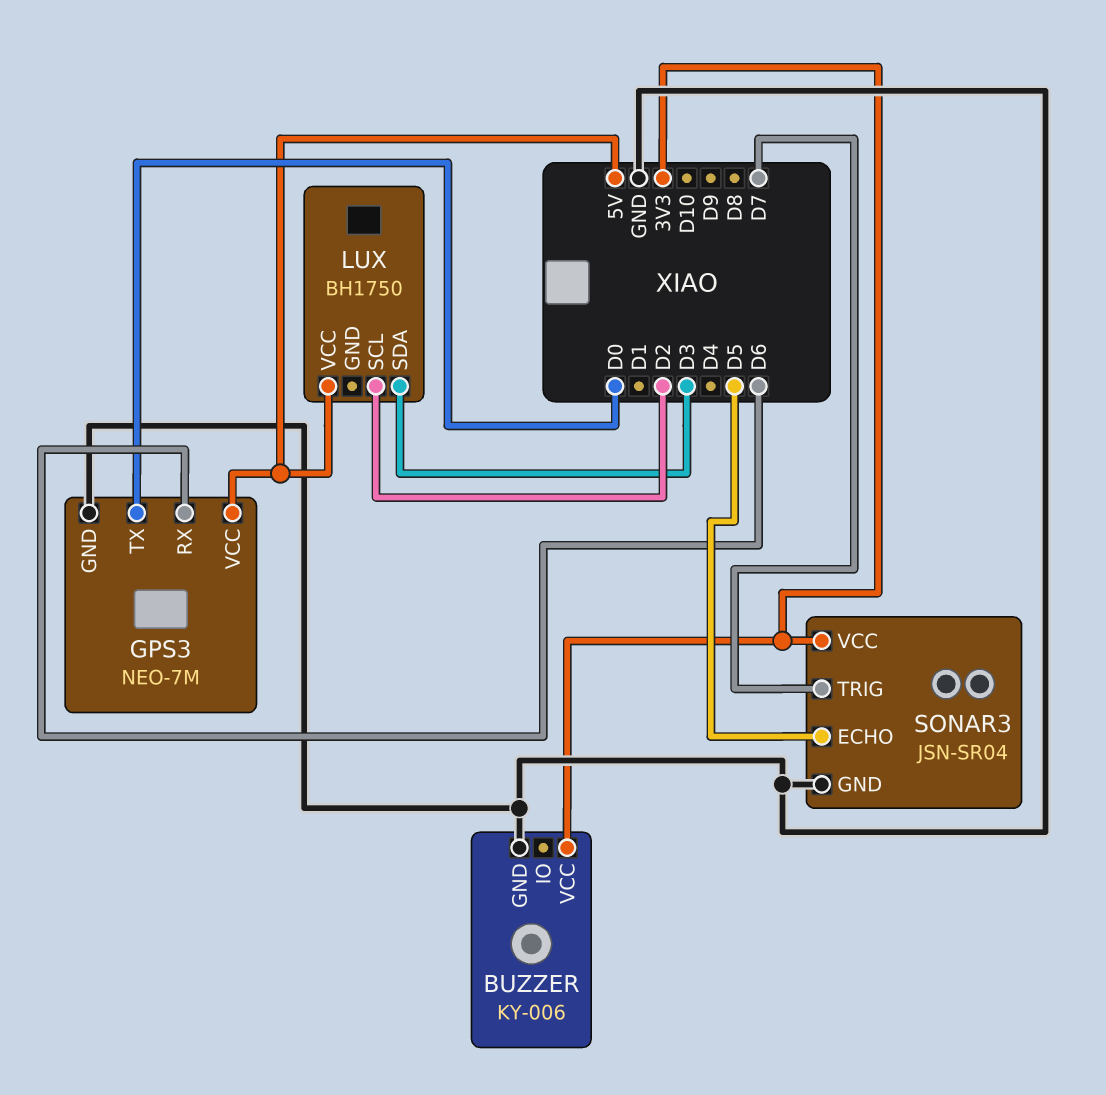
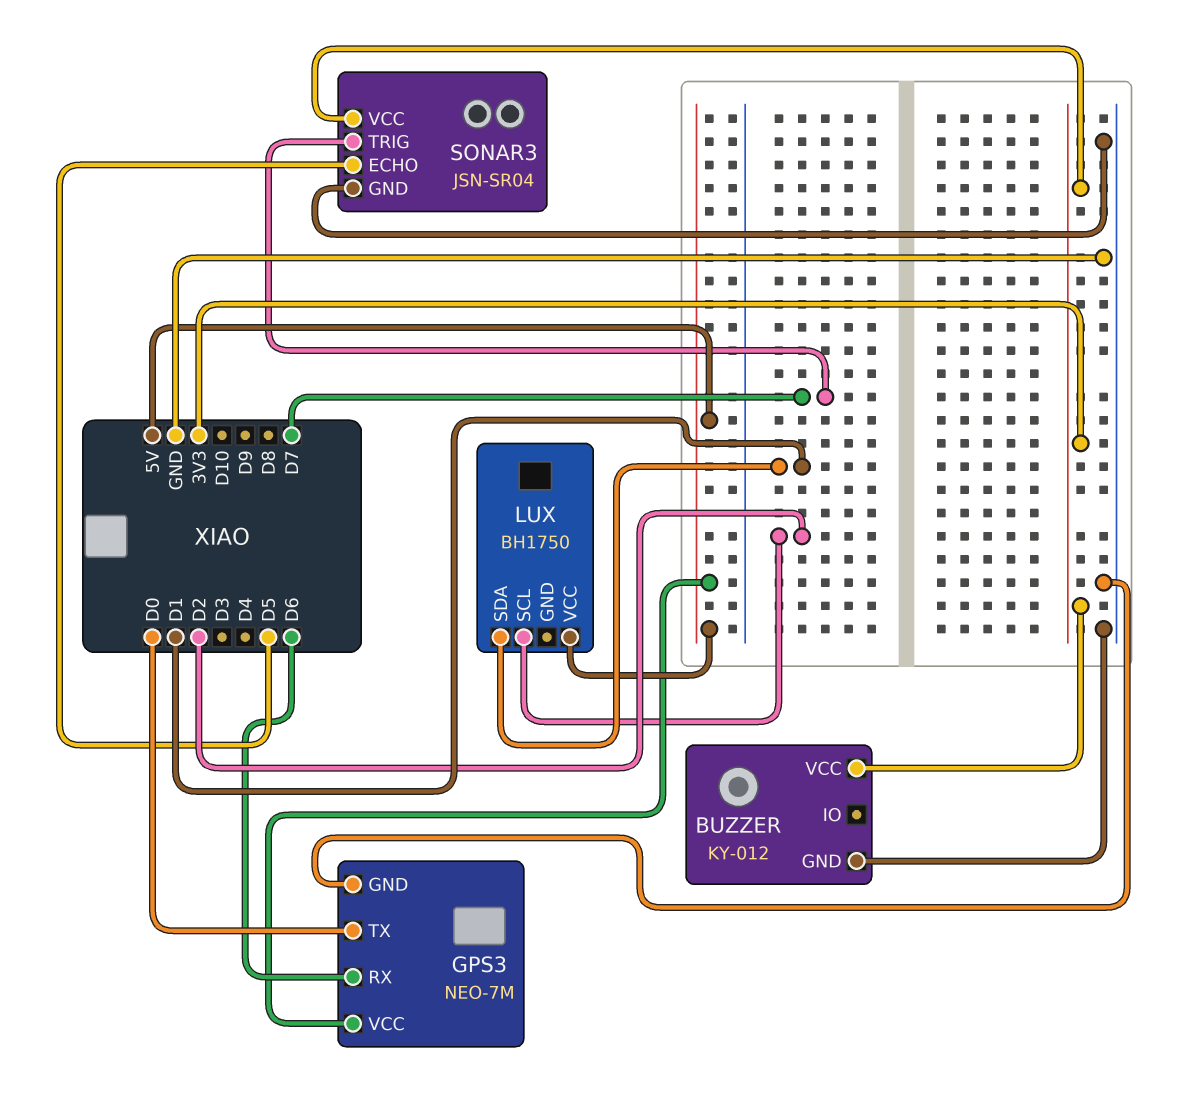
BUZZER: KY-006 -> KY-012
LUX pin SDA: D3 -> D1

